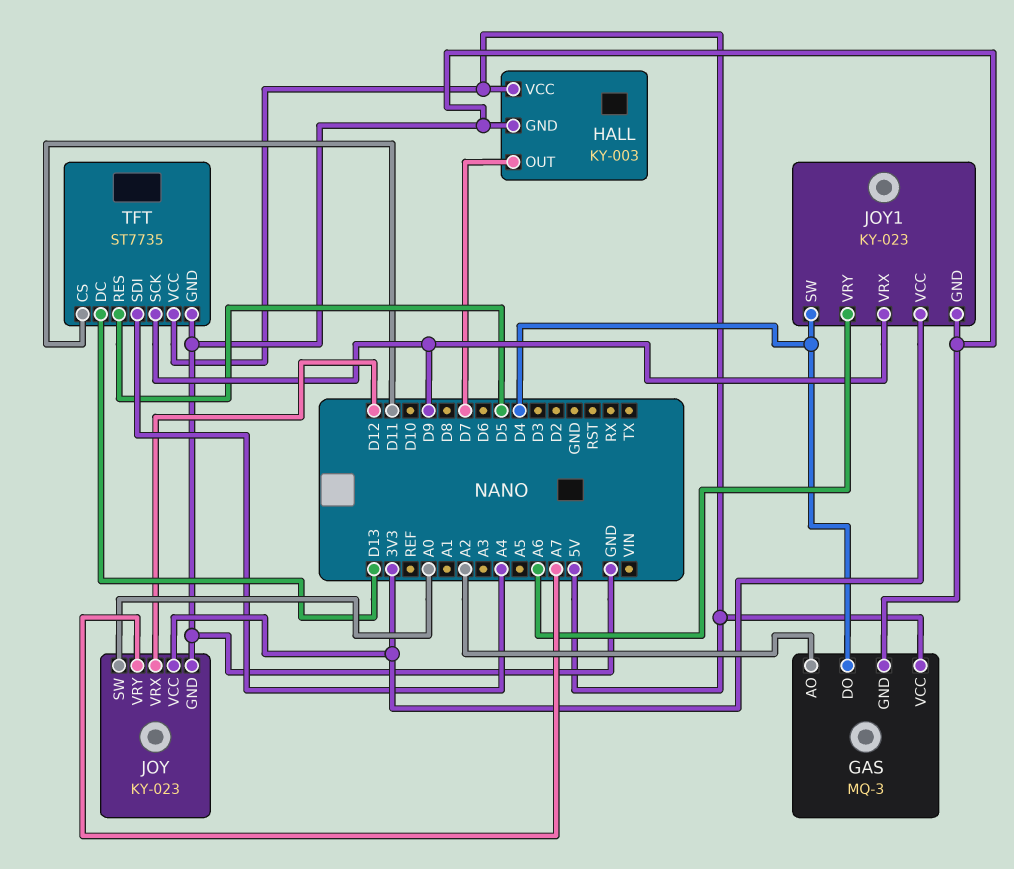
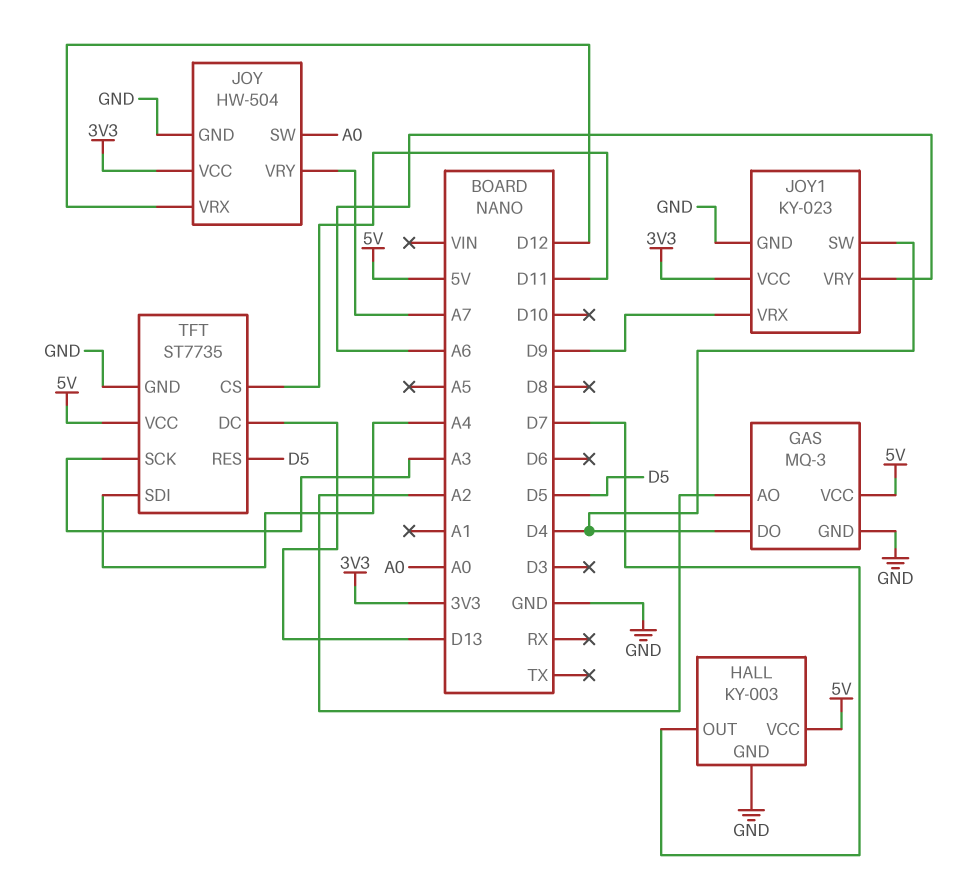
JOY: KY-023 -> HW-504
TFT pin SCK: D9 -> A3

